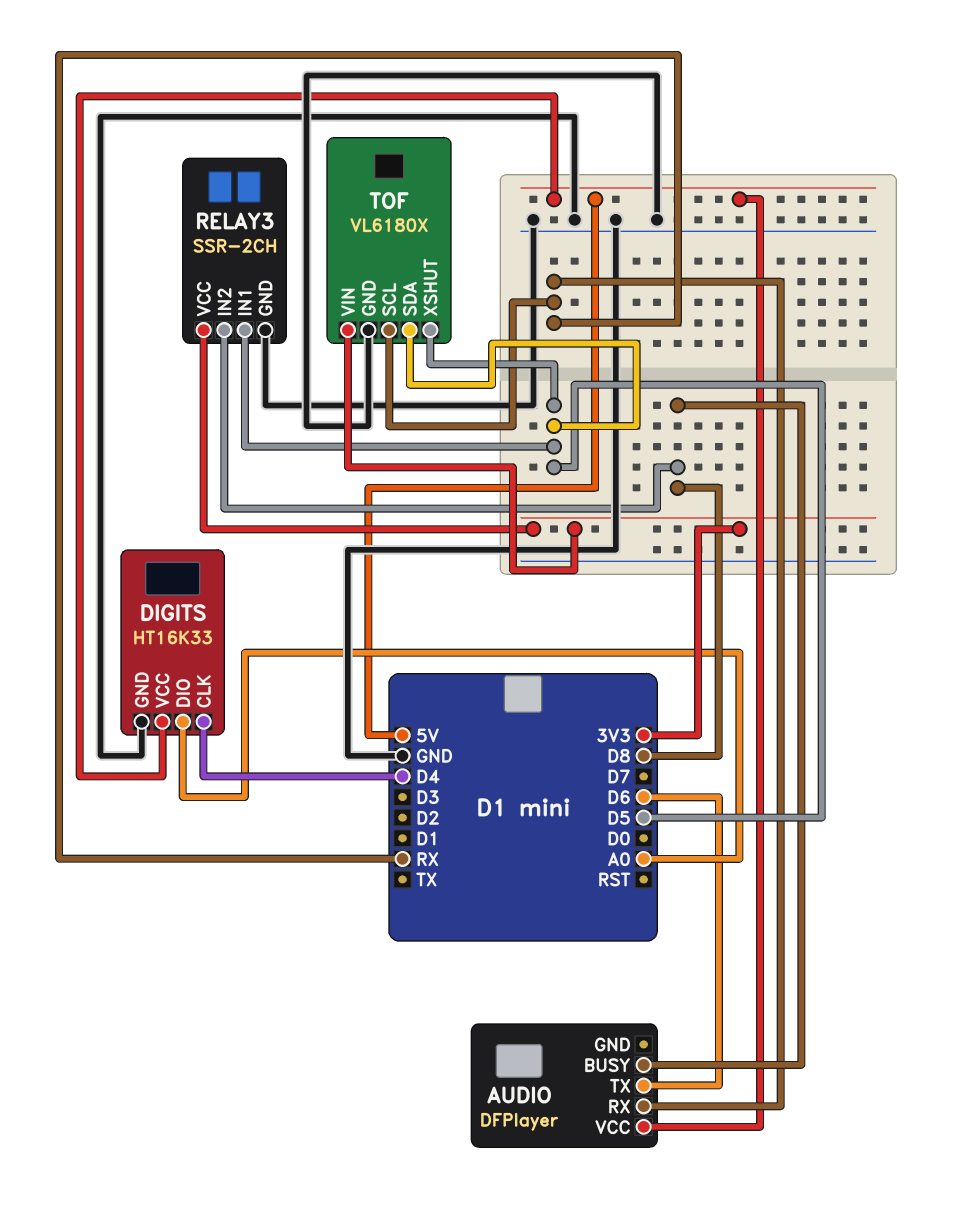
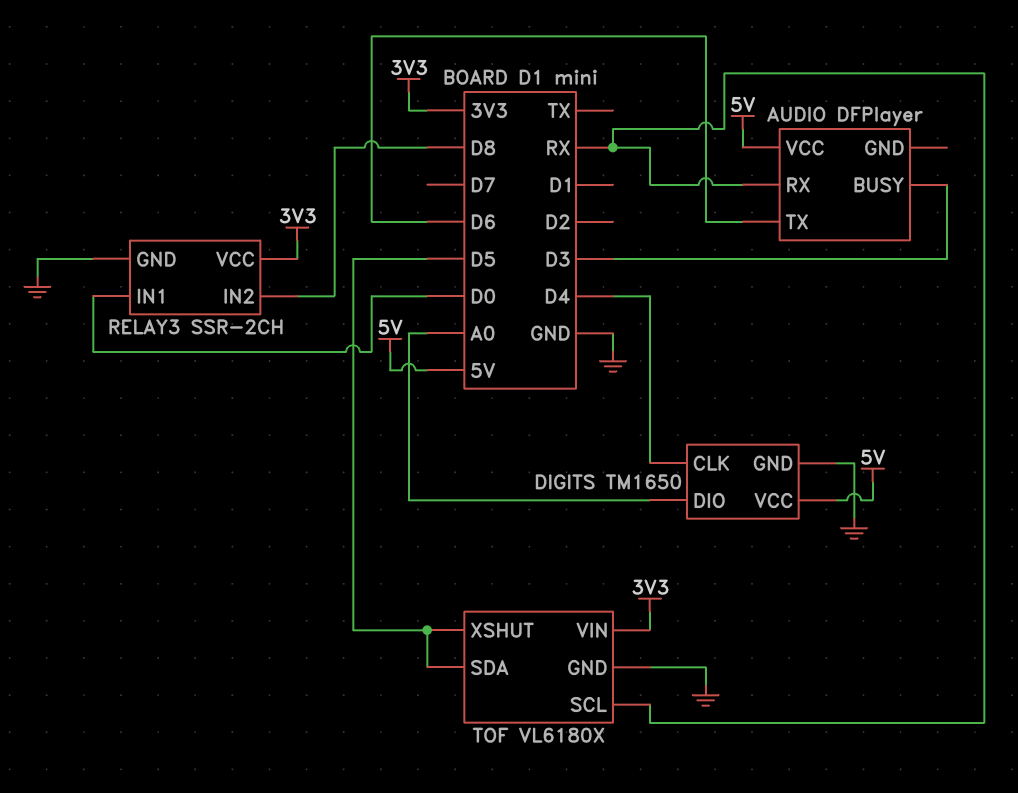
AUDIO pin BUSY: D8 -> D3
DIGITS: HT16K33 -> TM1650
RELAY3 pin IN1: D5 -> D0

